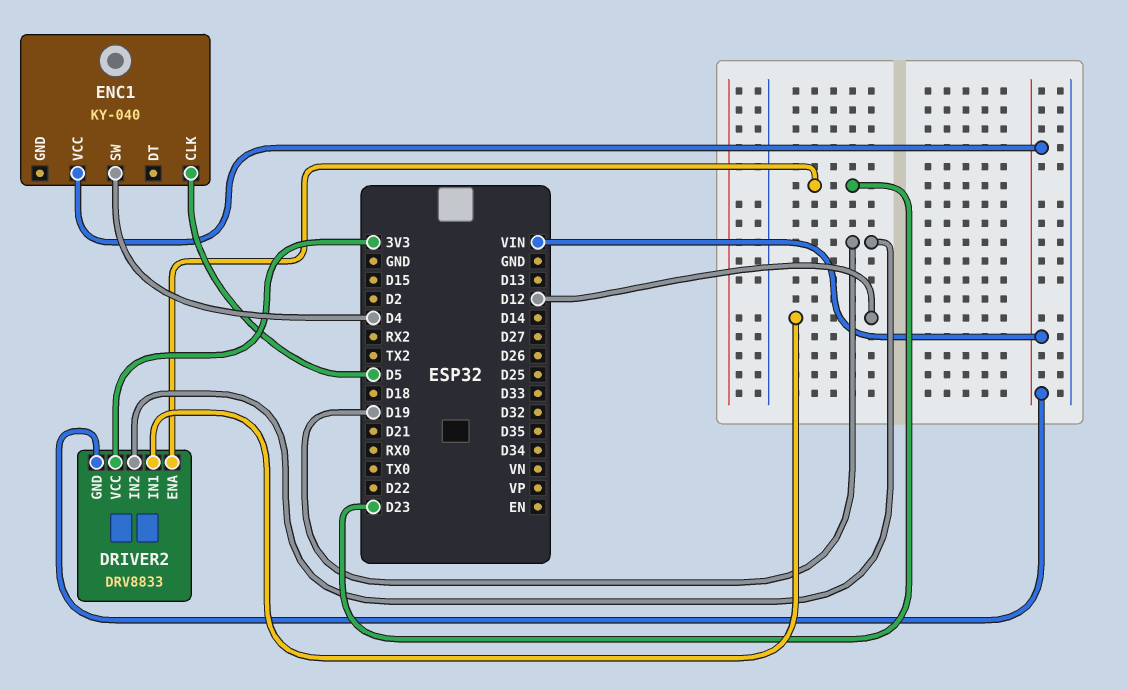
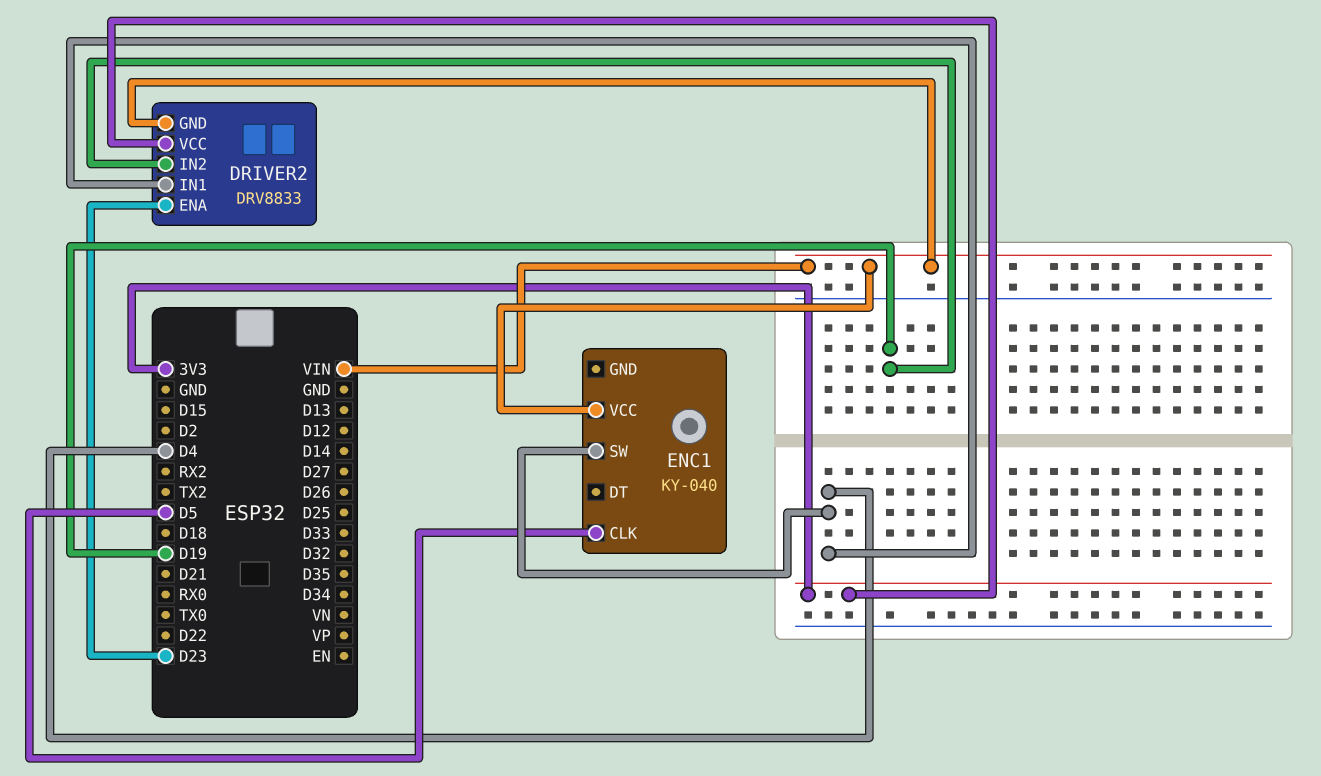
DRIVER2 pin IN1: D12 -> D4

